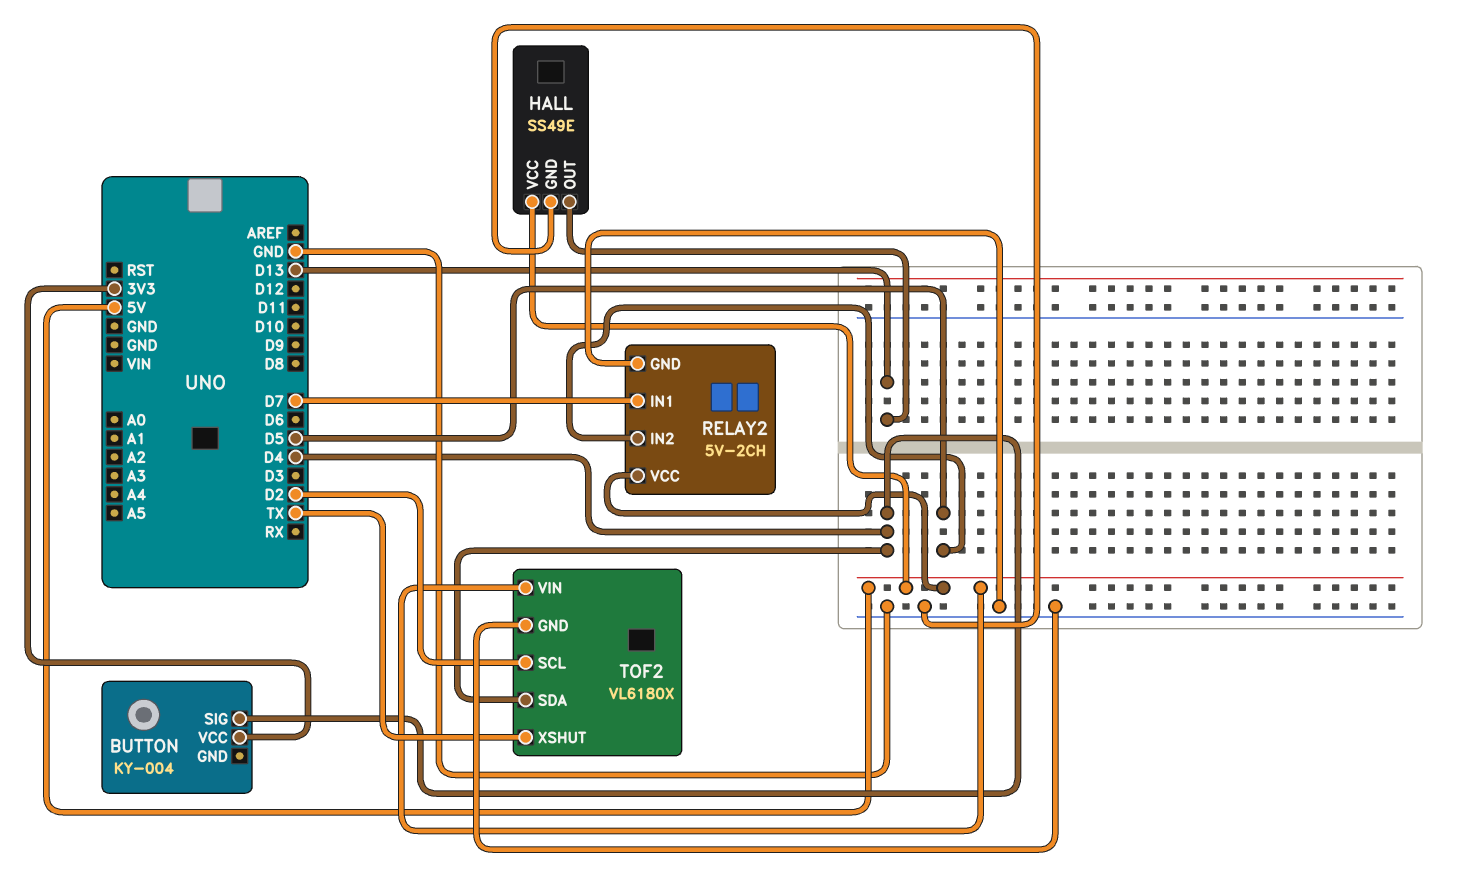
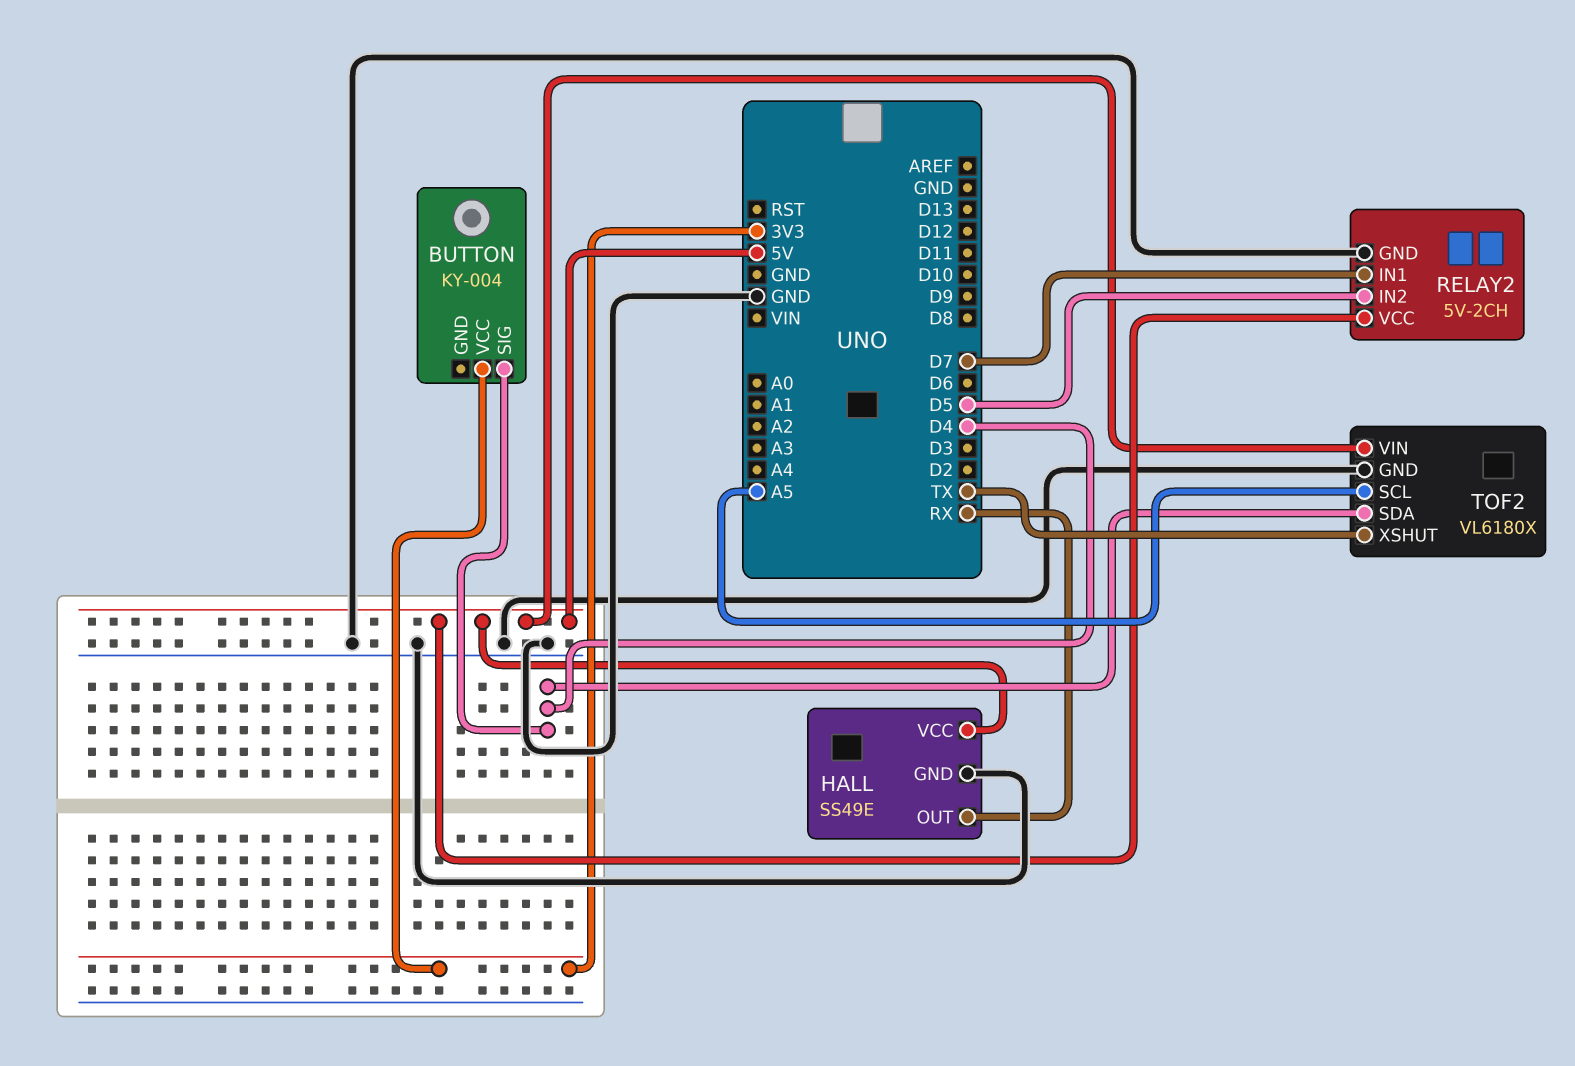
HALL pin OUT: D13 -> RX
TOF2 pin SCL: D2 -> A5

